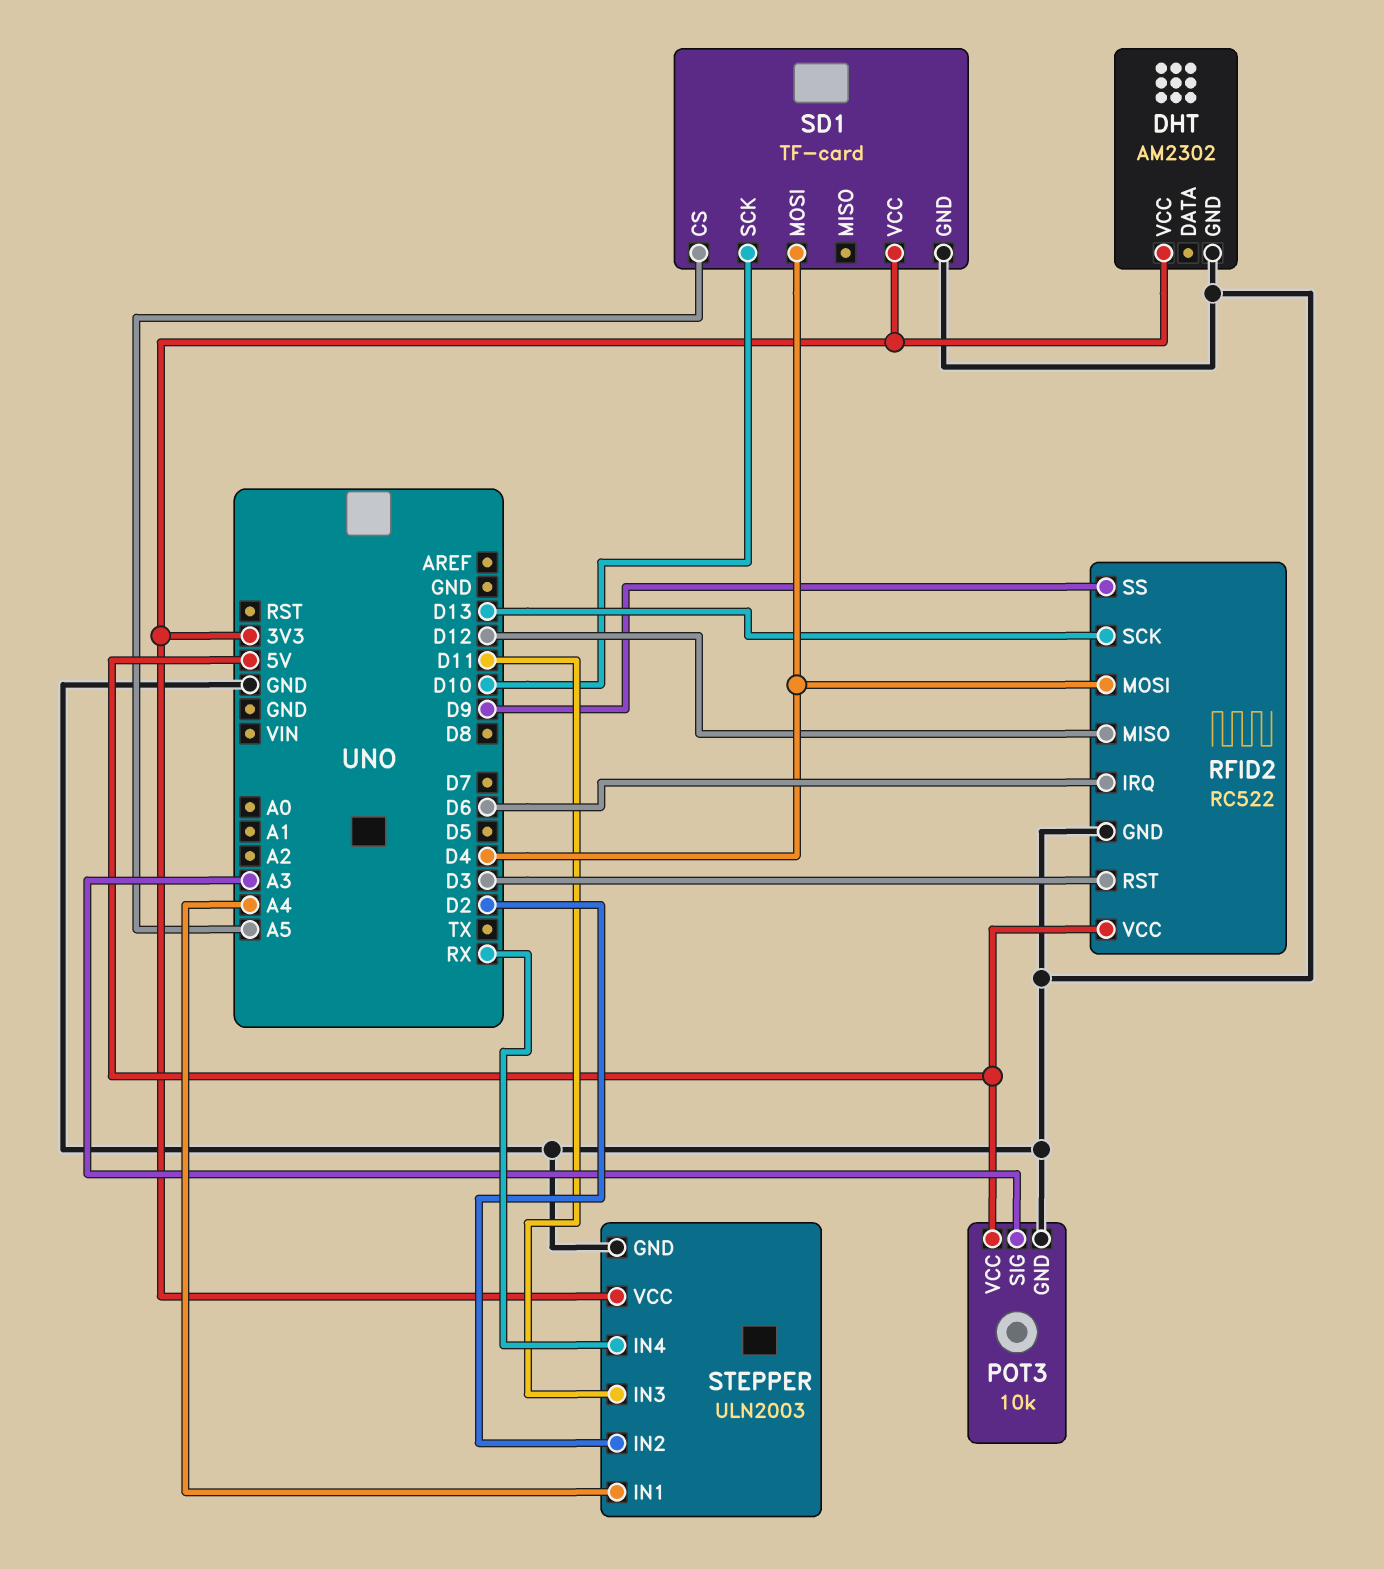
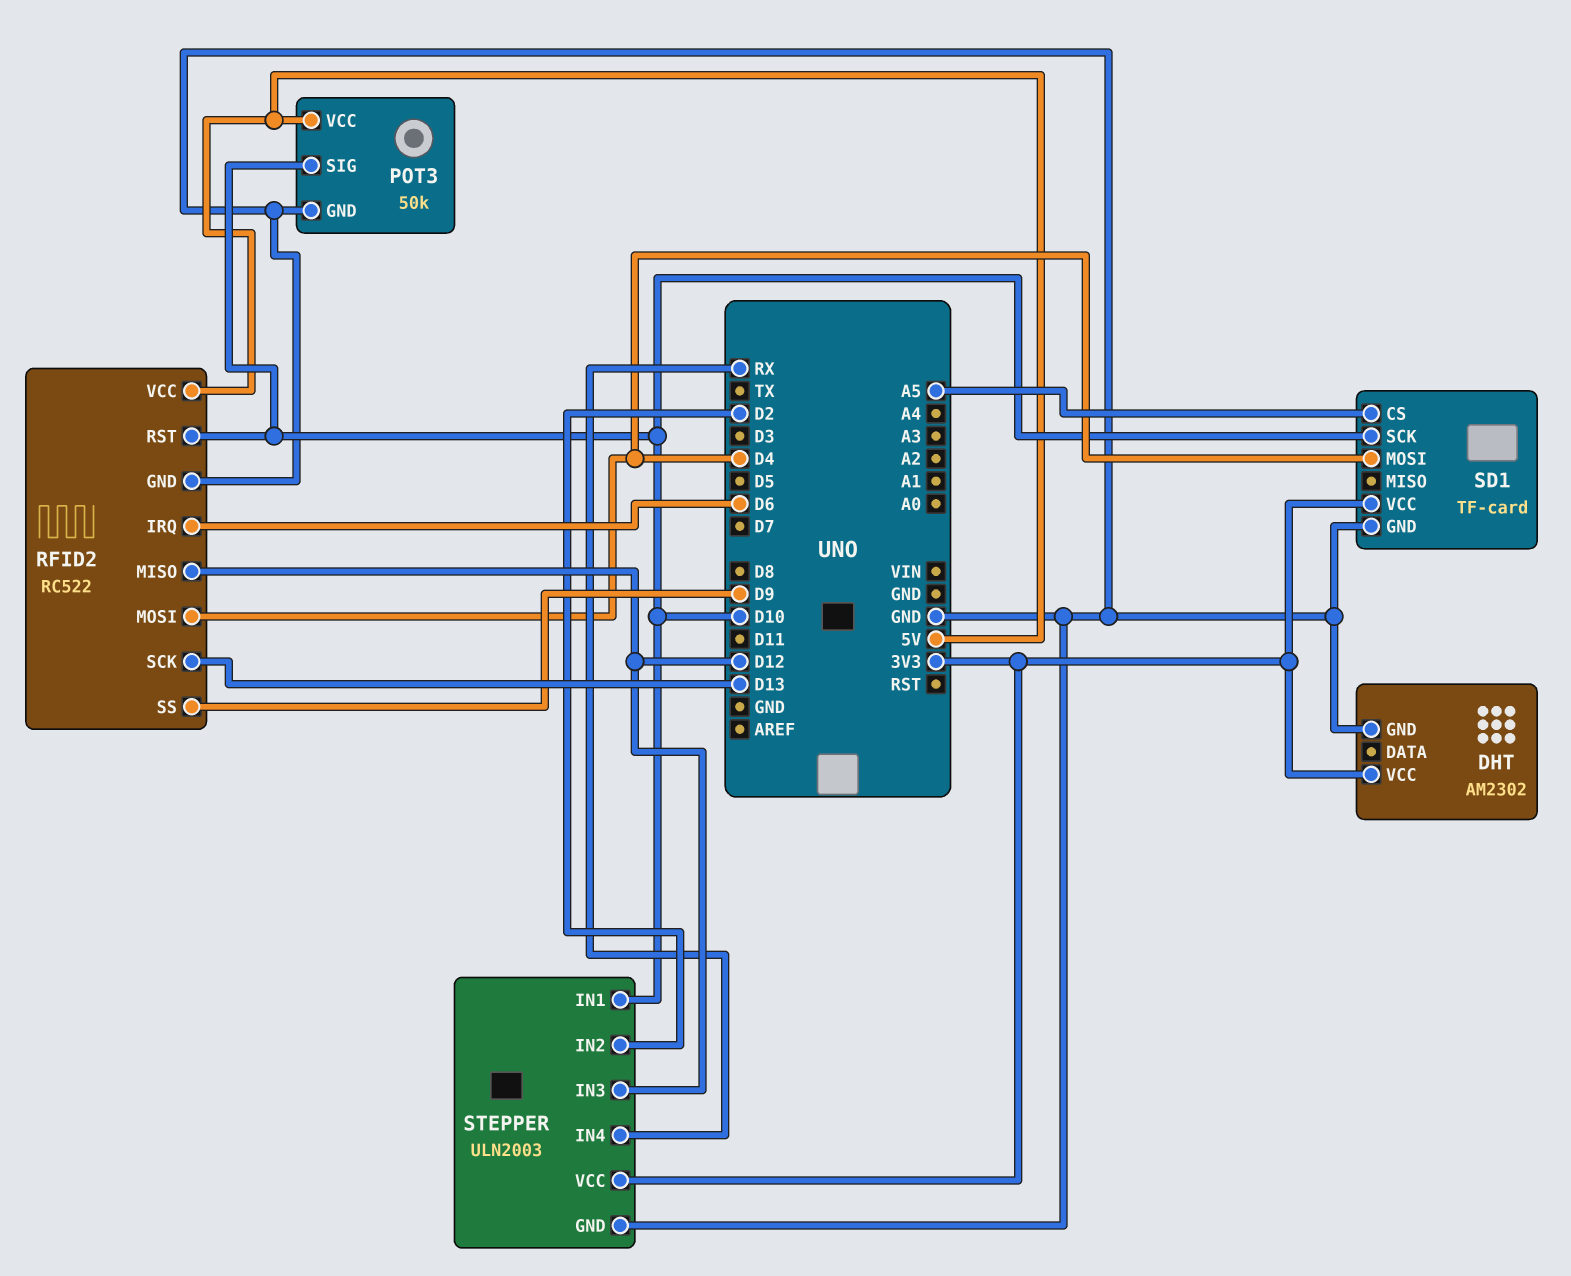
POT3: 10k -> 50k
POT3 pin SIG: A3 -> D10
RFID2 pin RST: D3 -> D10
STEPPER pin IN1: A4 -> D10
STEPPER pin IN3: D11 -> D12

